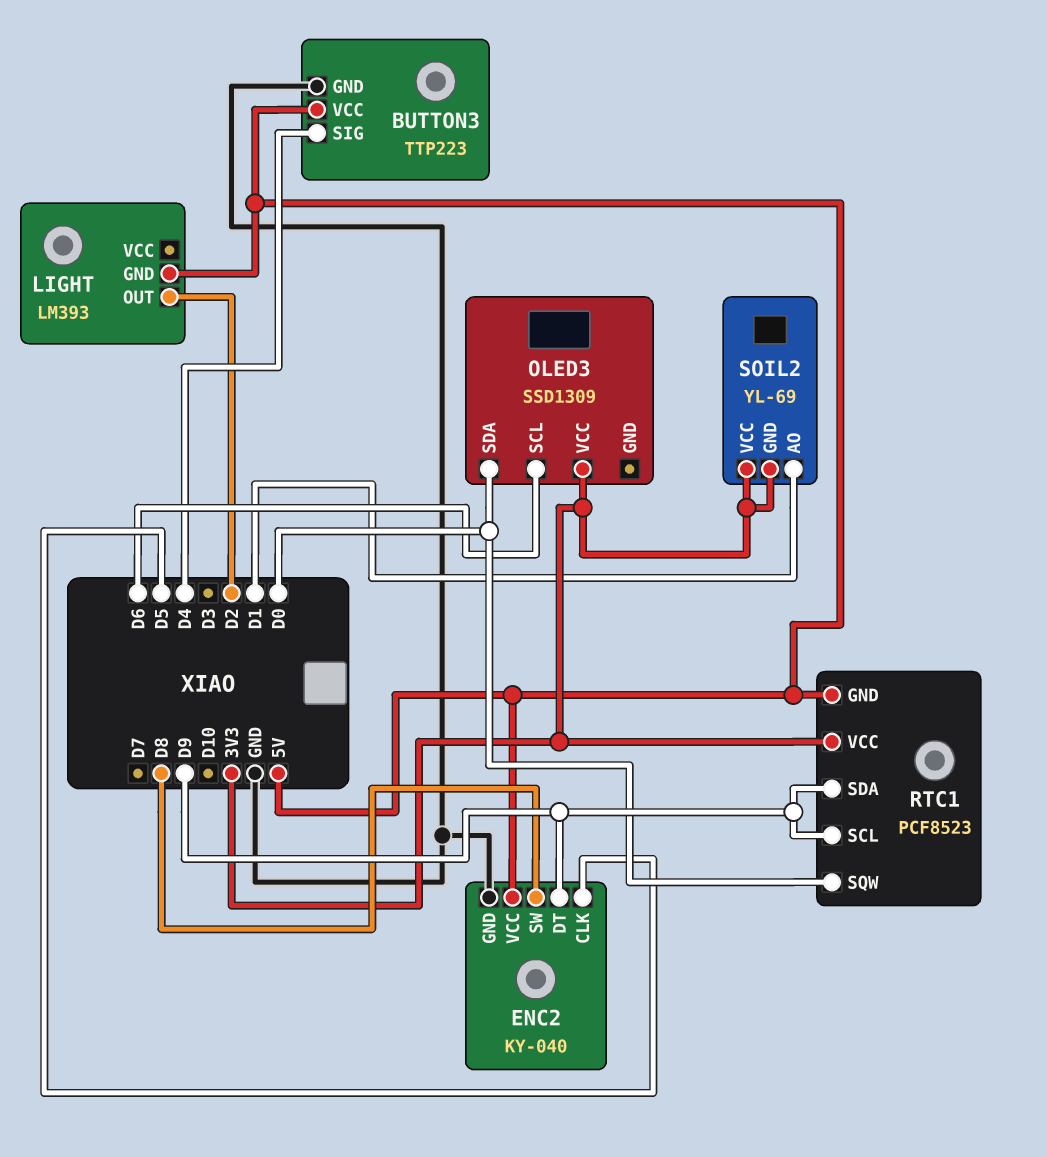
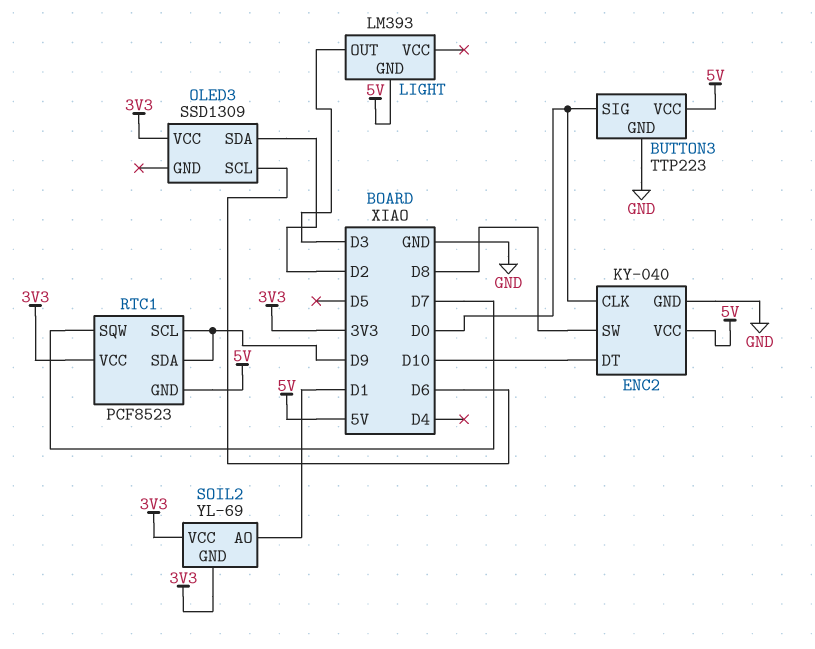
BUTTON3 pin SIG: D4 -> D0
ENC2 pin CLK: D5 -> D0
ENC2 pin DT: D9 -> D10
LIGHT pin OUT: D2 -> D3
OLED3 pin SDA: D0 -> D2
RTC1 pin SQW: D0 -> D7

